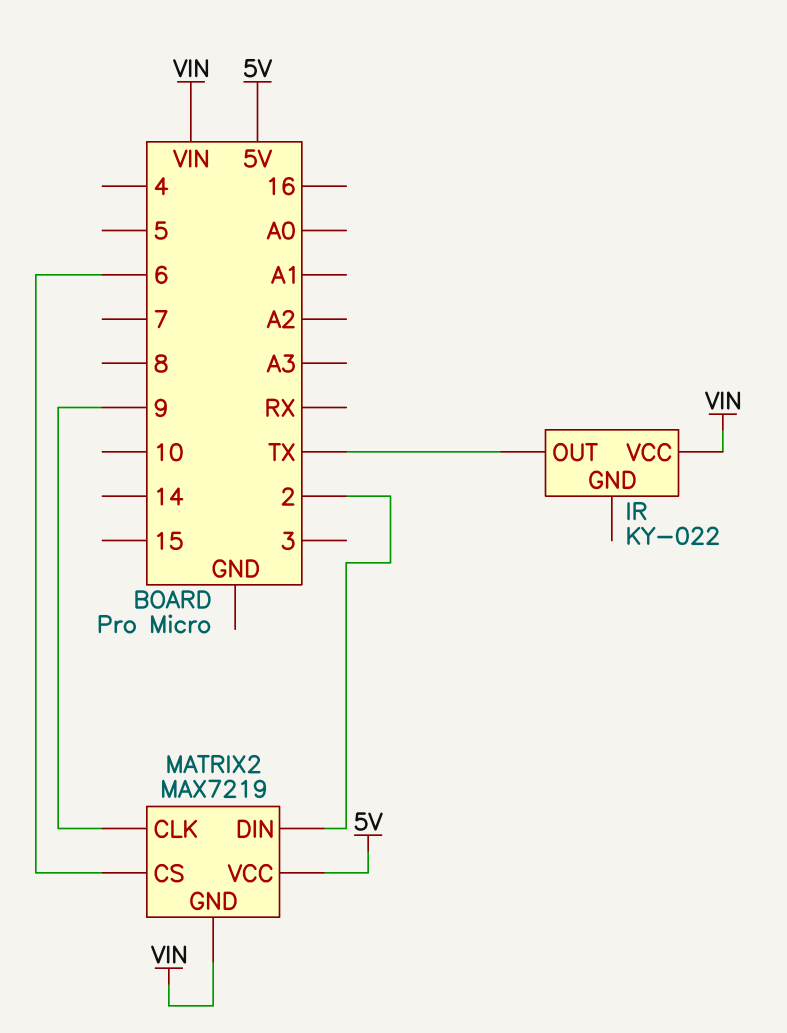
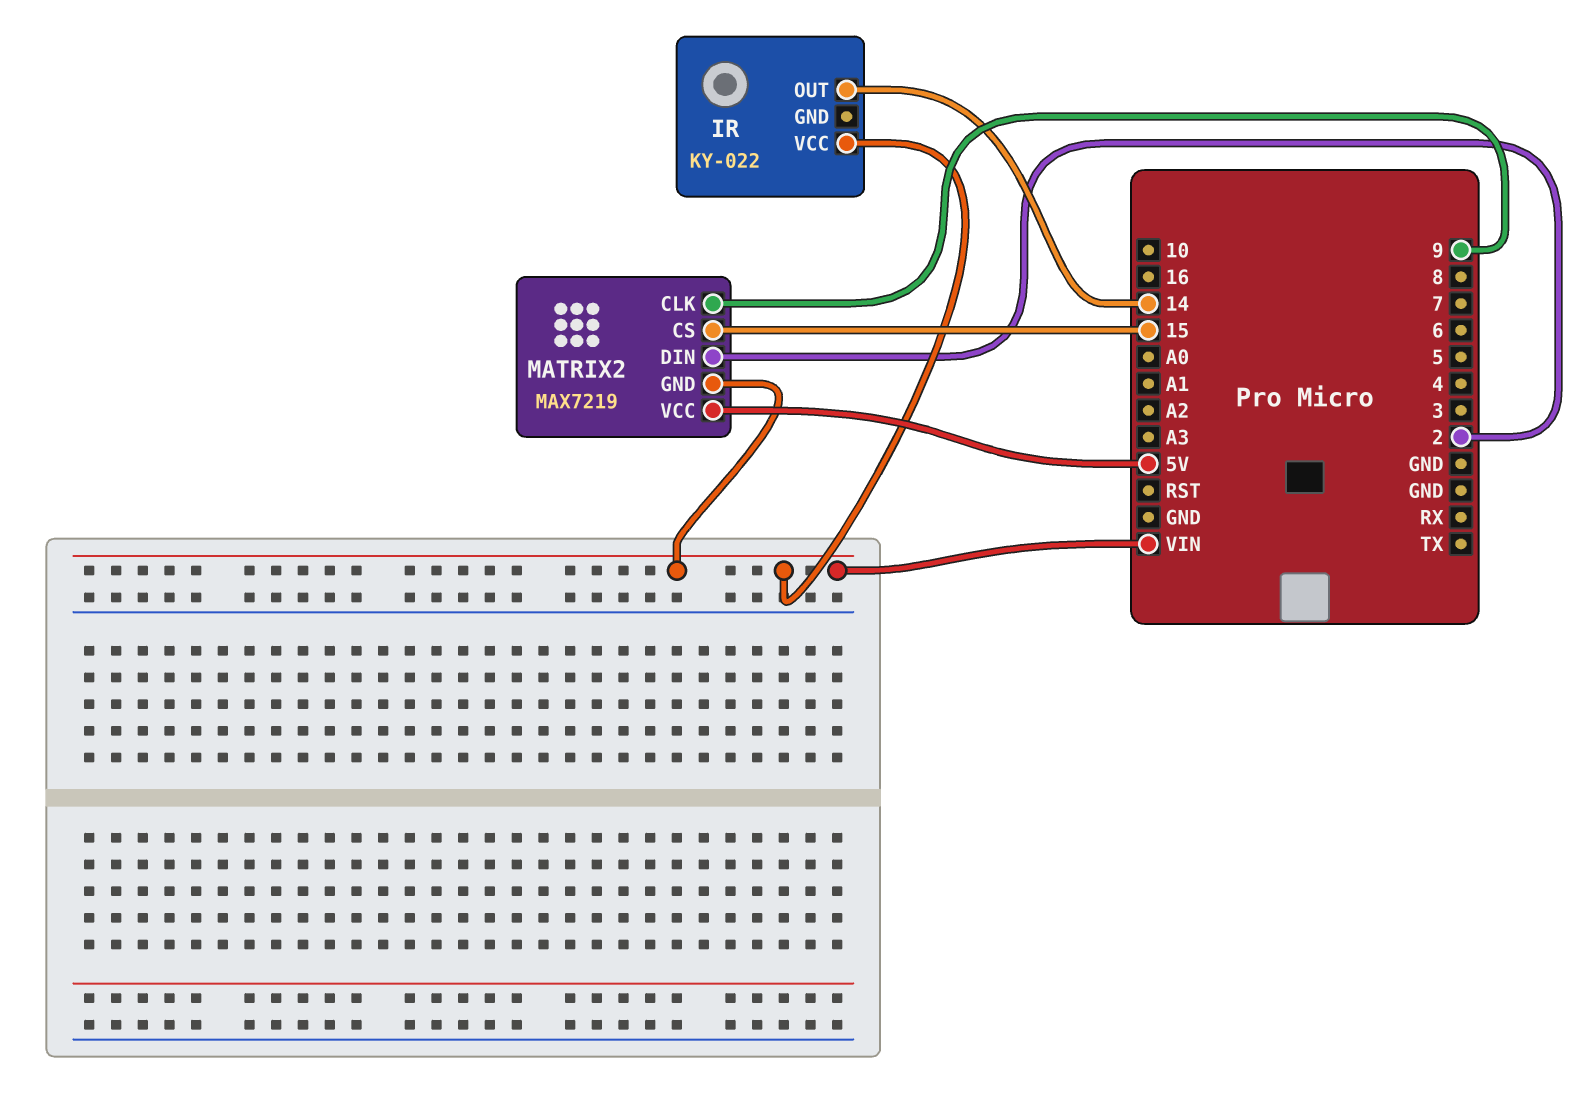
IR pin OUT: TX -> 14
MATRIX2 pin CS: 6 -> 15

